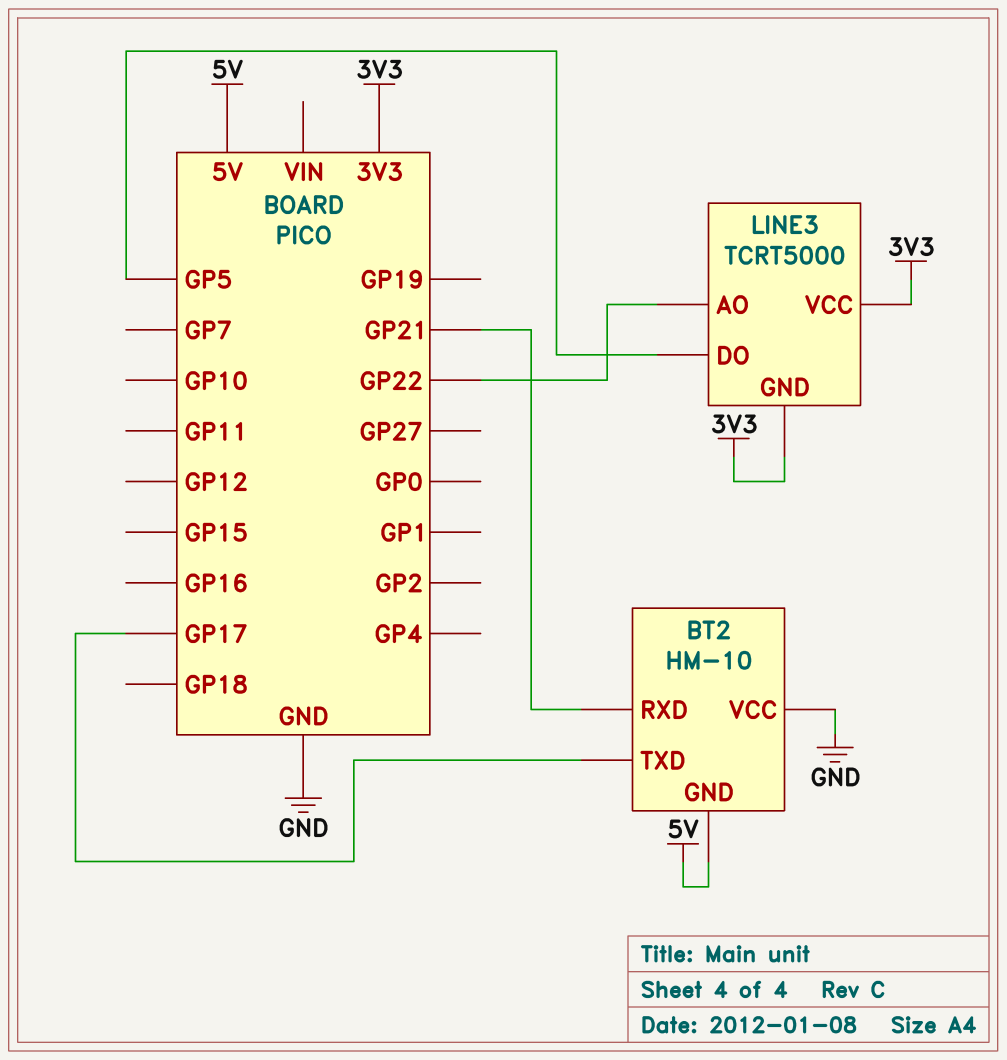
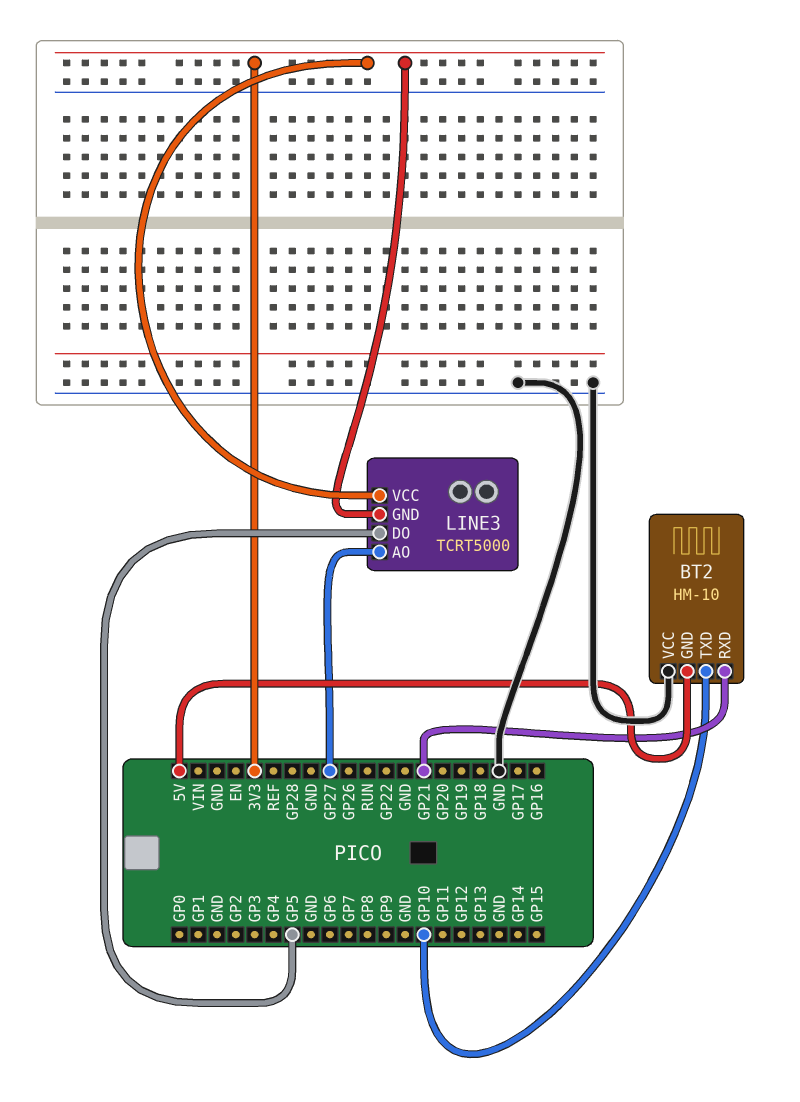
BT2 pin TXD: GP17 -> GP10
LINE3 pin AO: GP22 -> GP27

